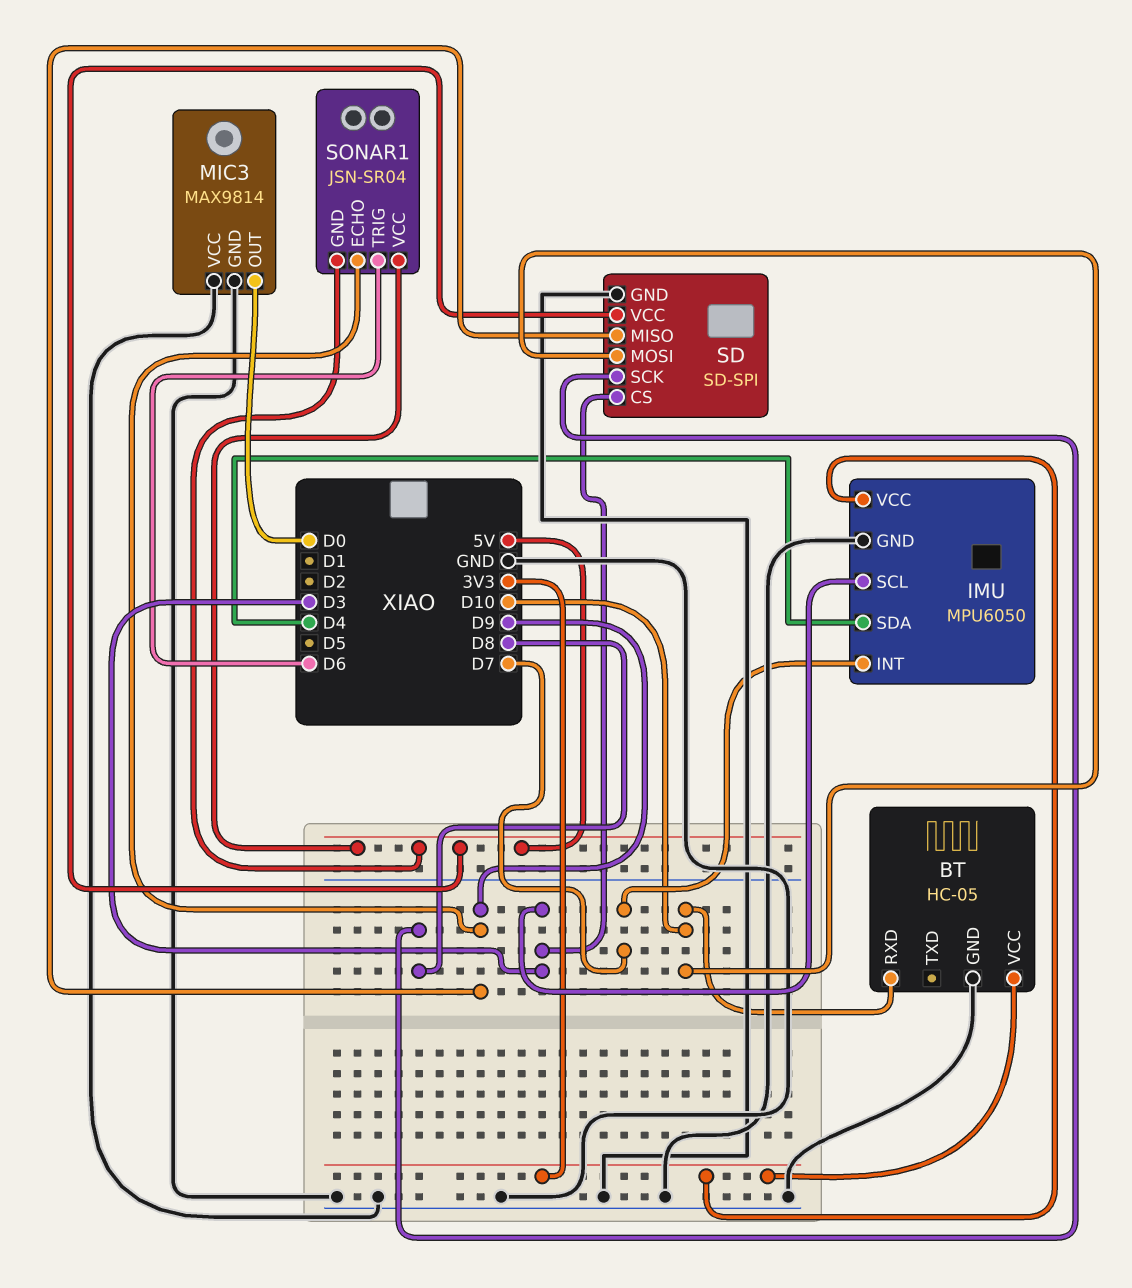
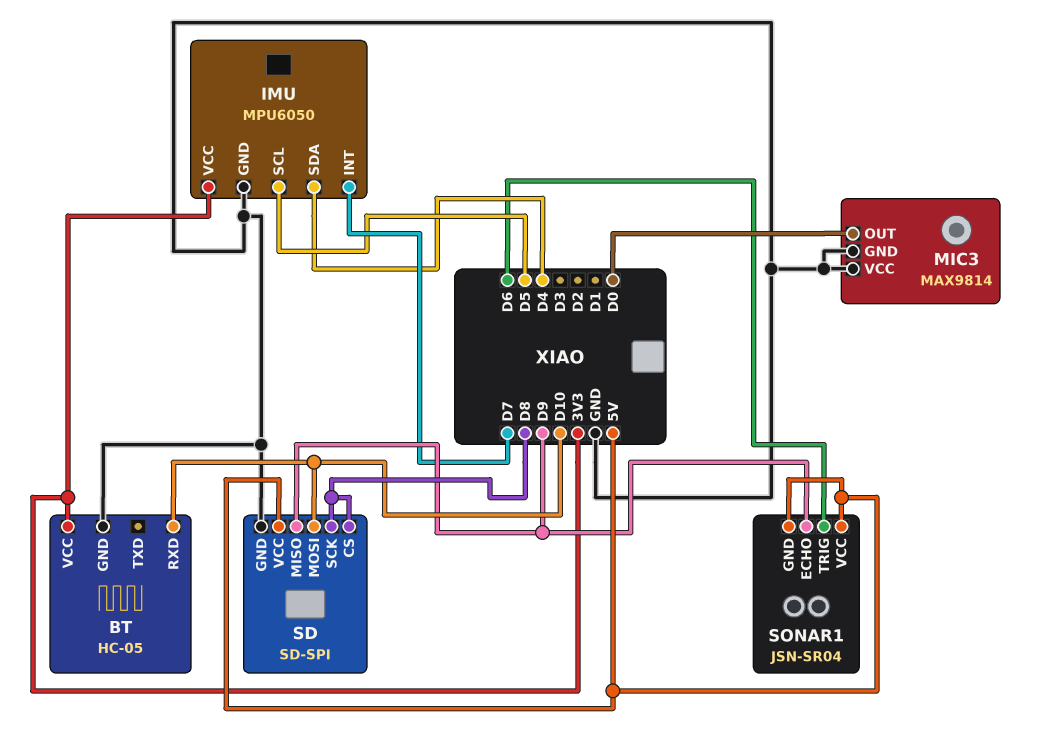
IMU pin SCL: D3 -> D5
SD pin CS: D3 -> D8

